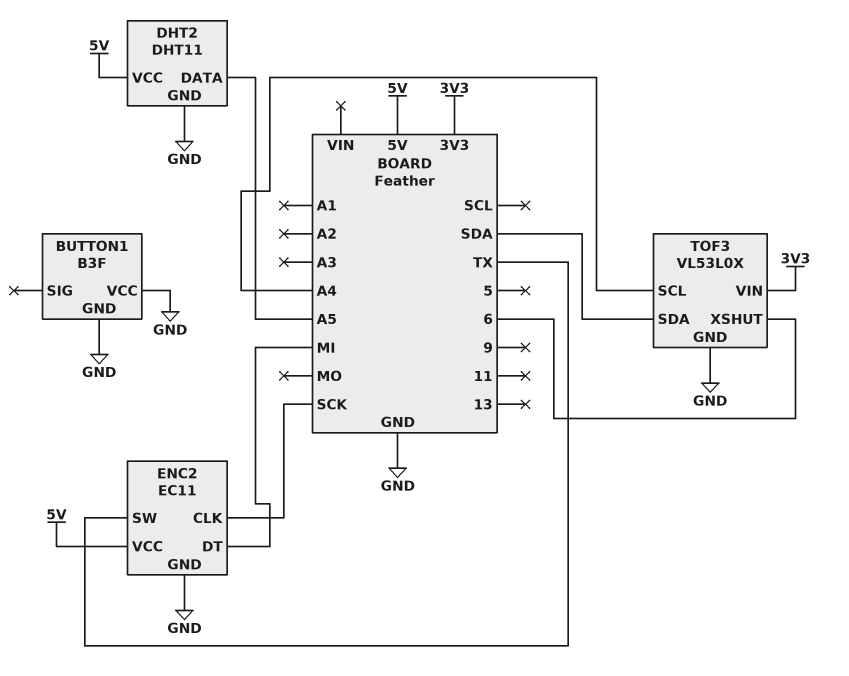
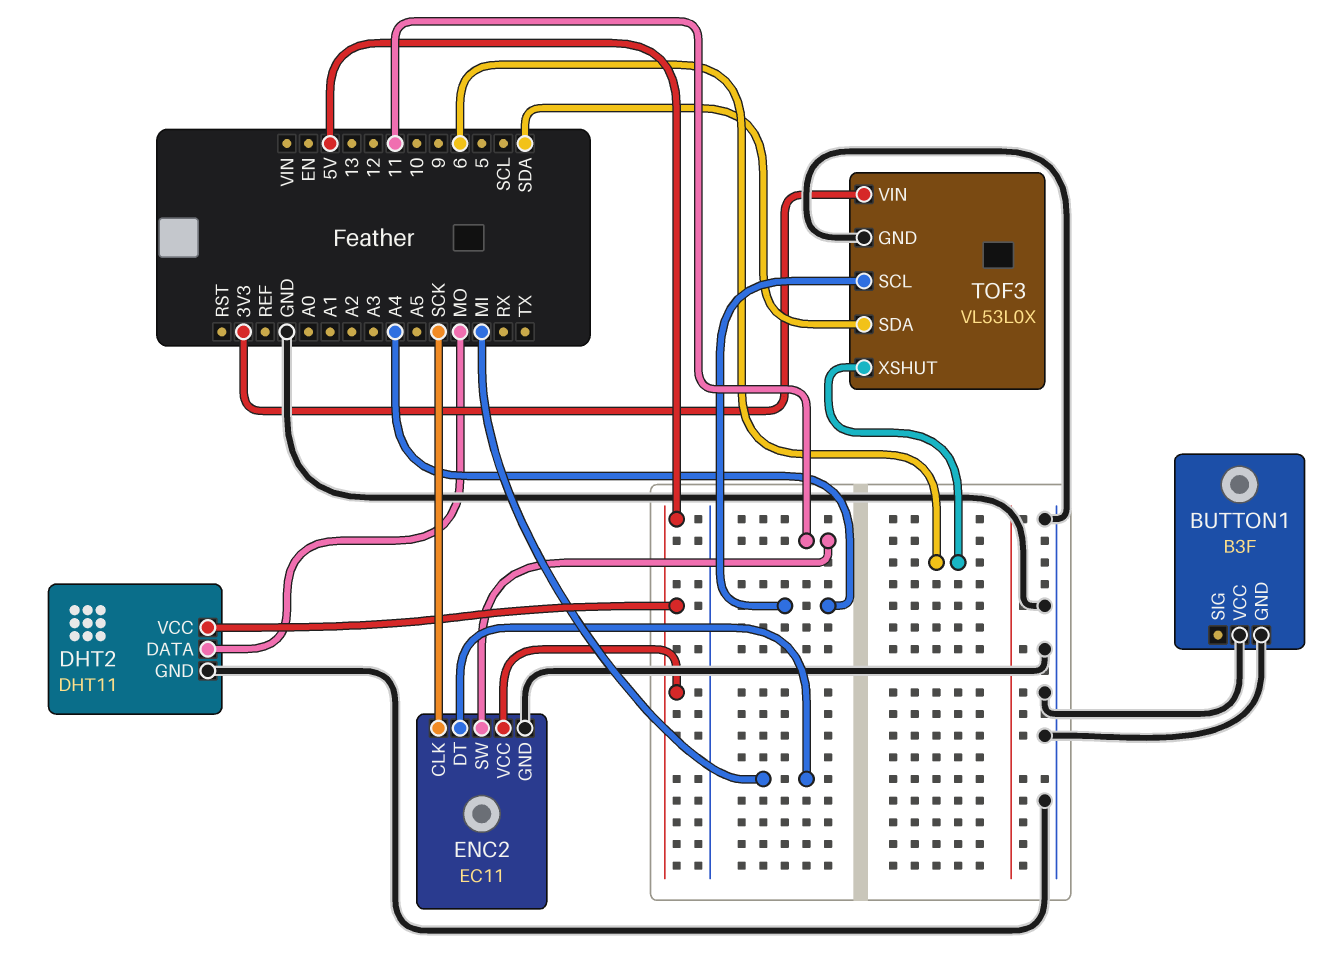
DHT2 pin DATA: A5 -> MO
ENC2 pin SW: TX -> 11

